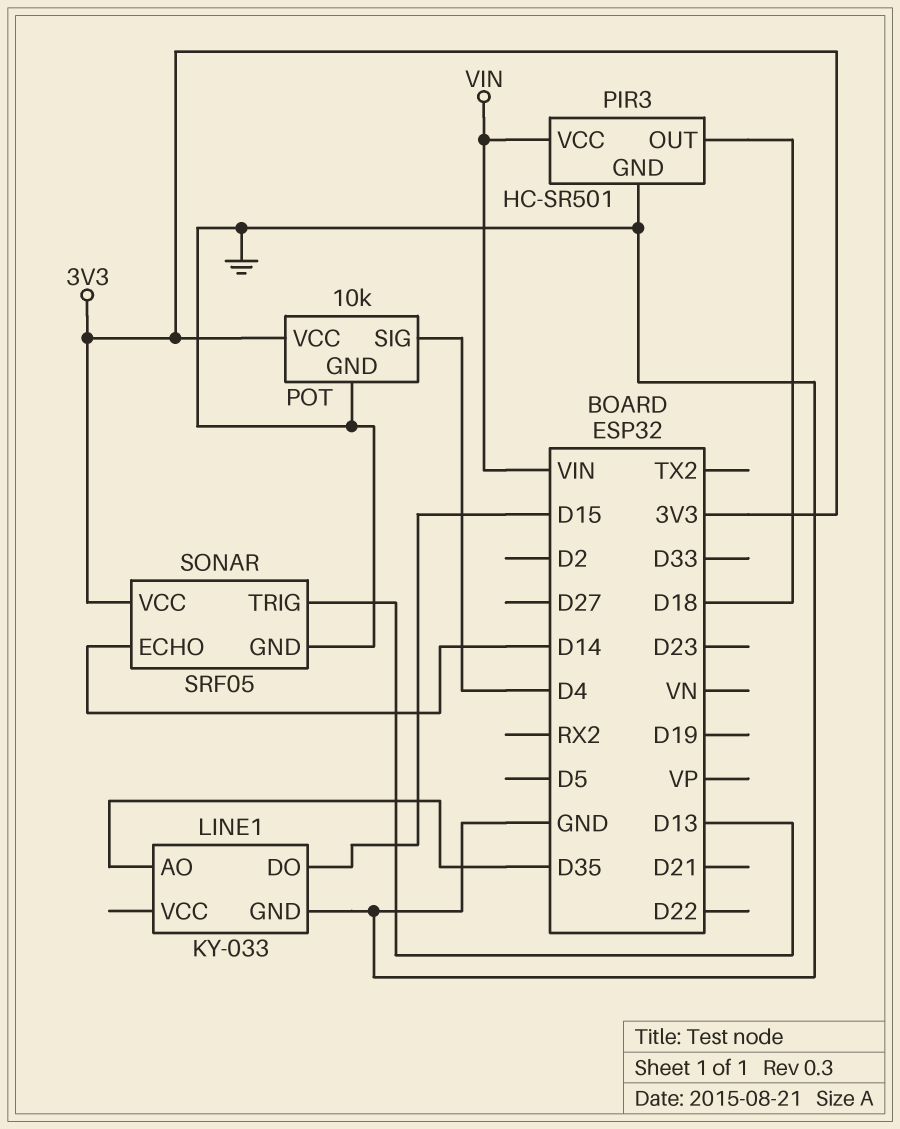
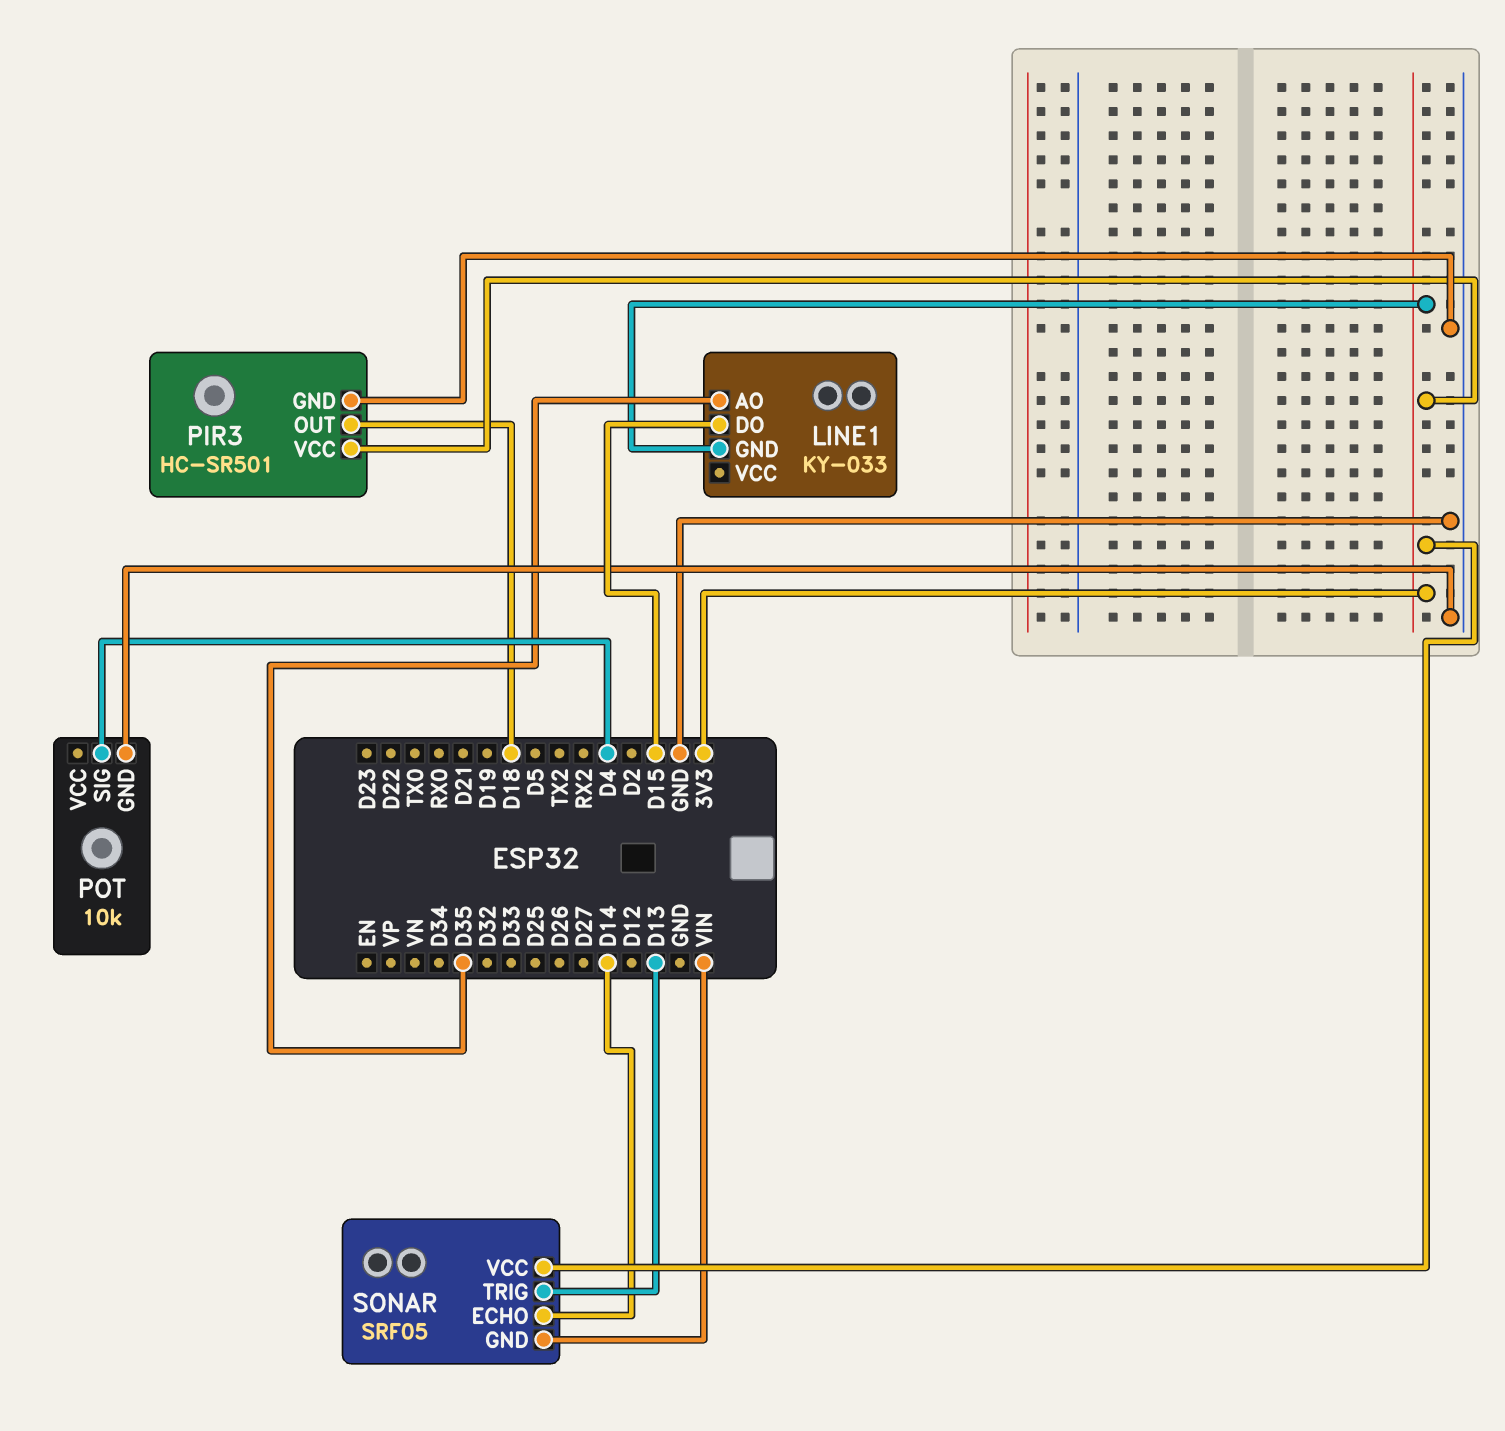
LINE1 pin GND: GND -> 3V3
PIR3 pin VCC: VIN -> 3V3
POT pin VCC: 3V3 -> none
SONAR pin GND: GND -> VIN

